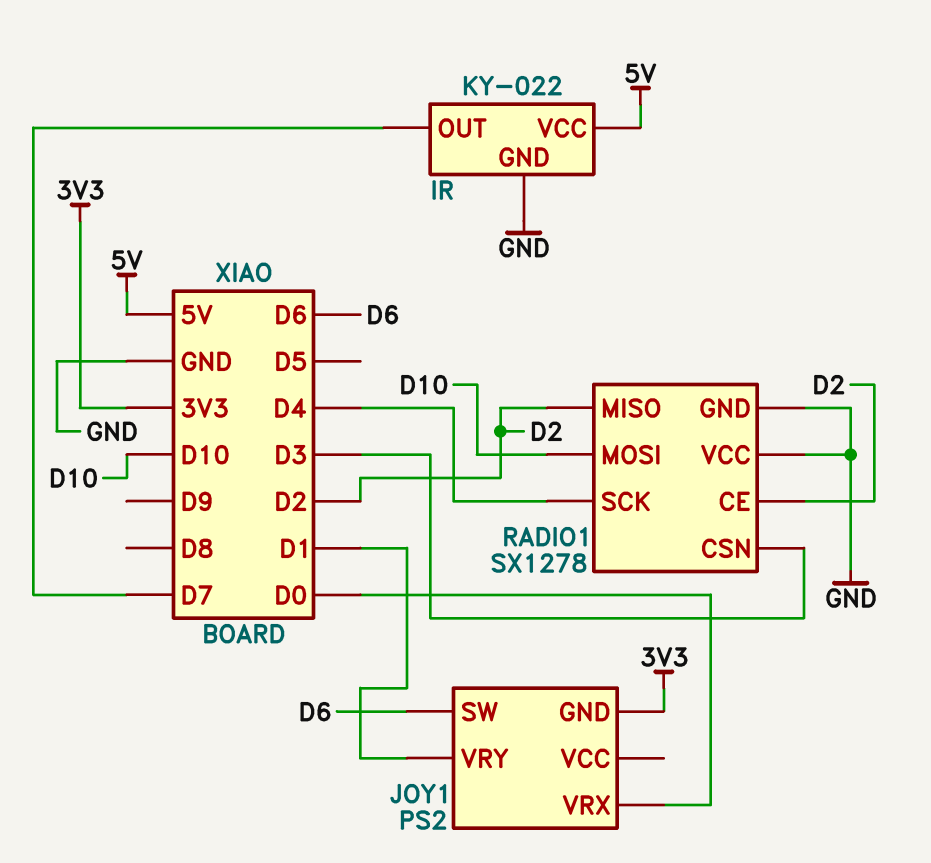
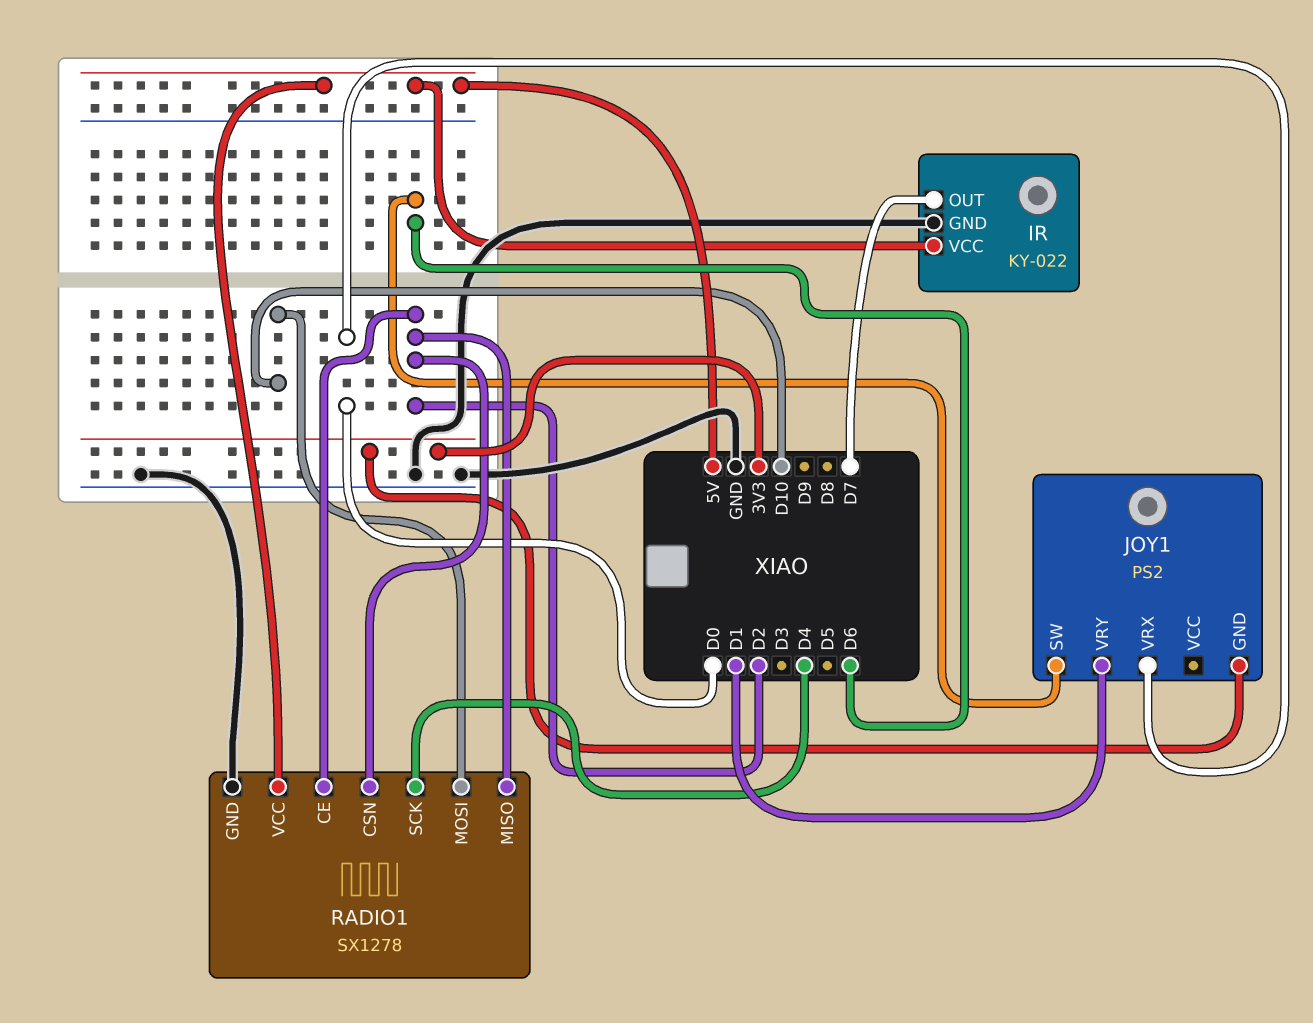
RADIO1 pin CSN: D3 -> D2
RADIO1 pin VCC: GND -> 5V

